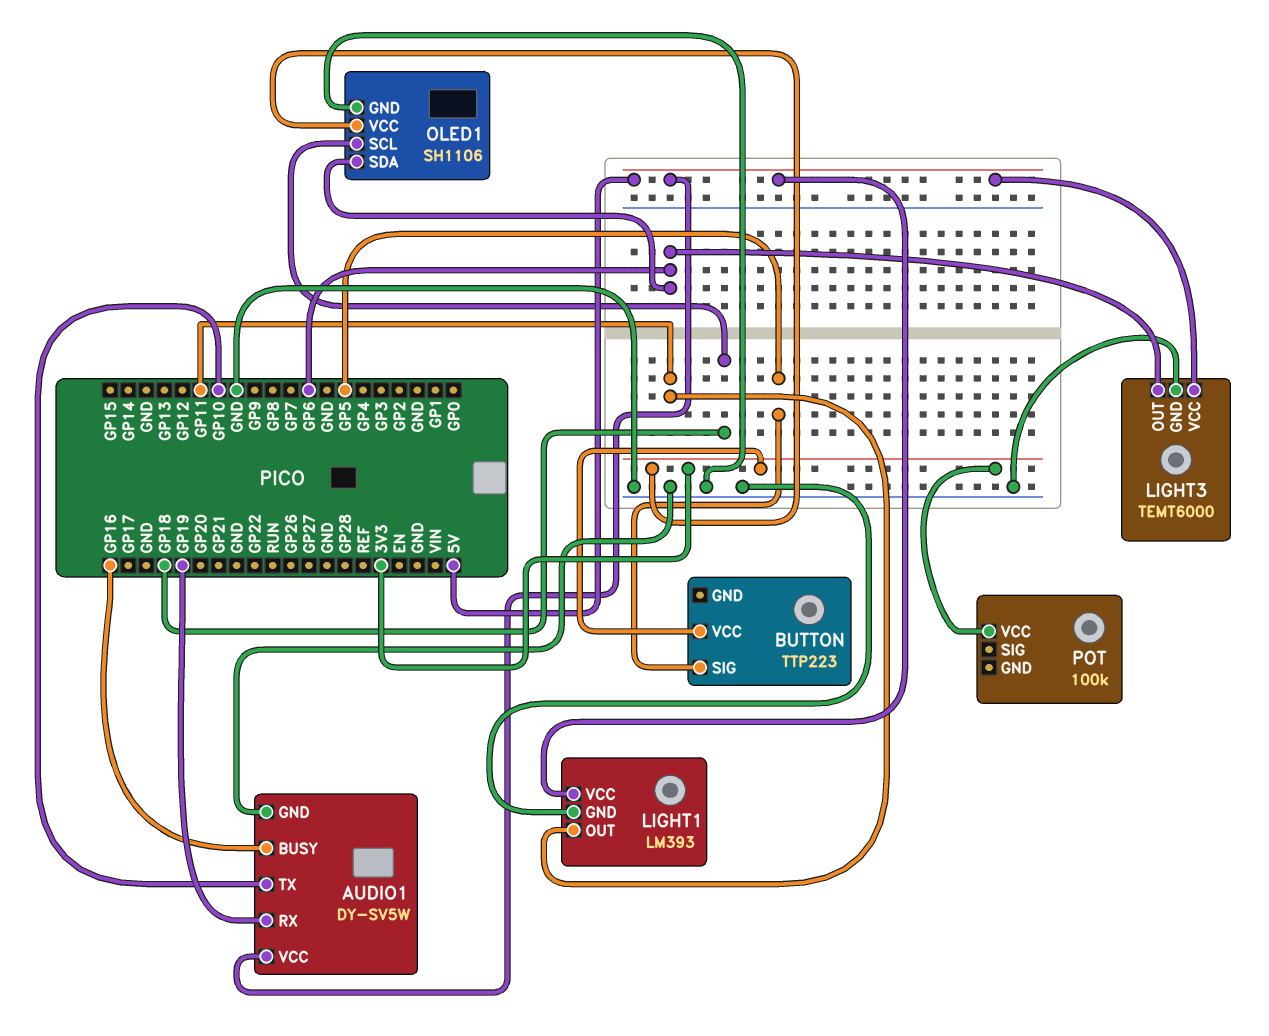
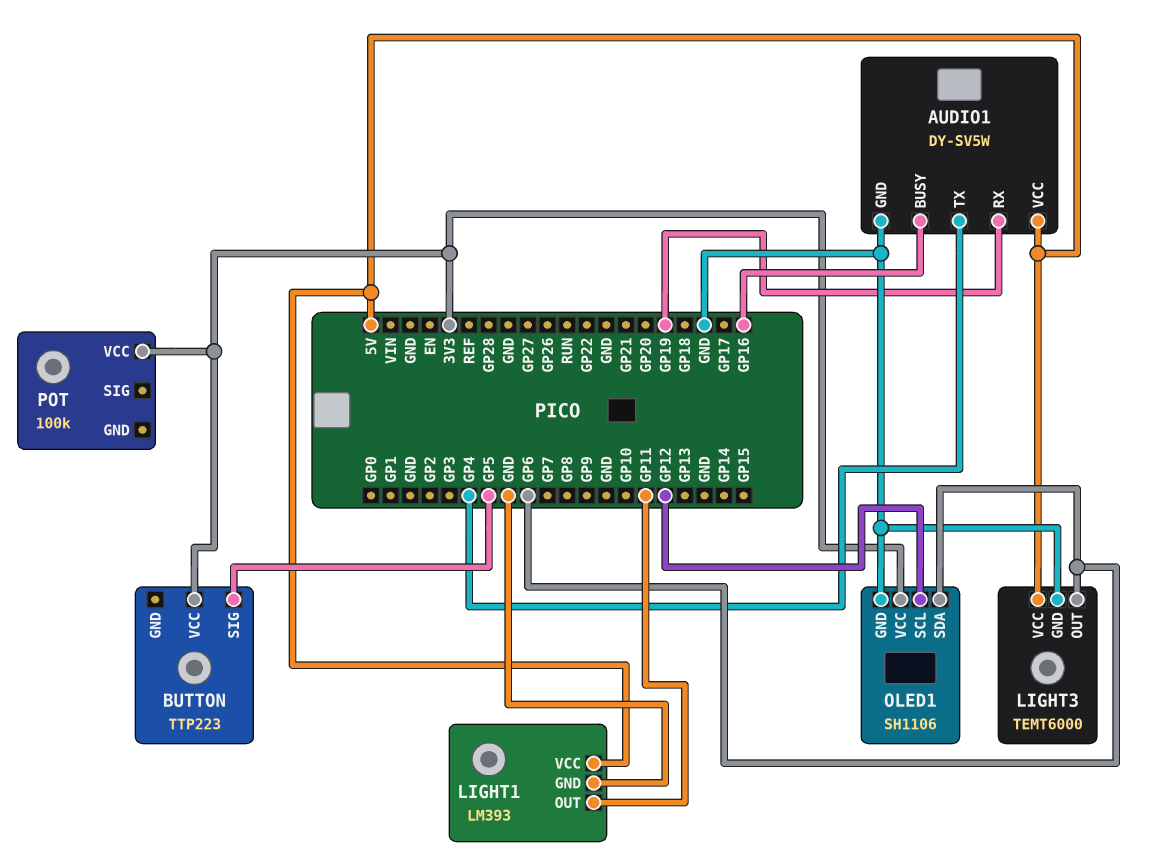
AUDIO1 pin TX: GP10 -> GP4
OLED1 pin SCL: GP18 -> GP12

